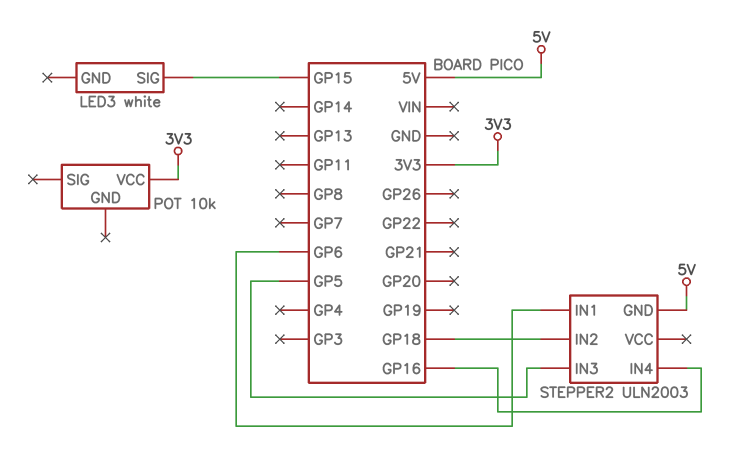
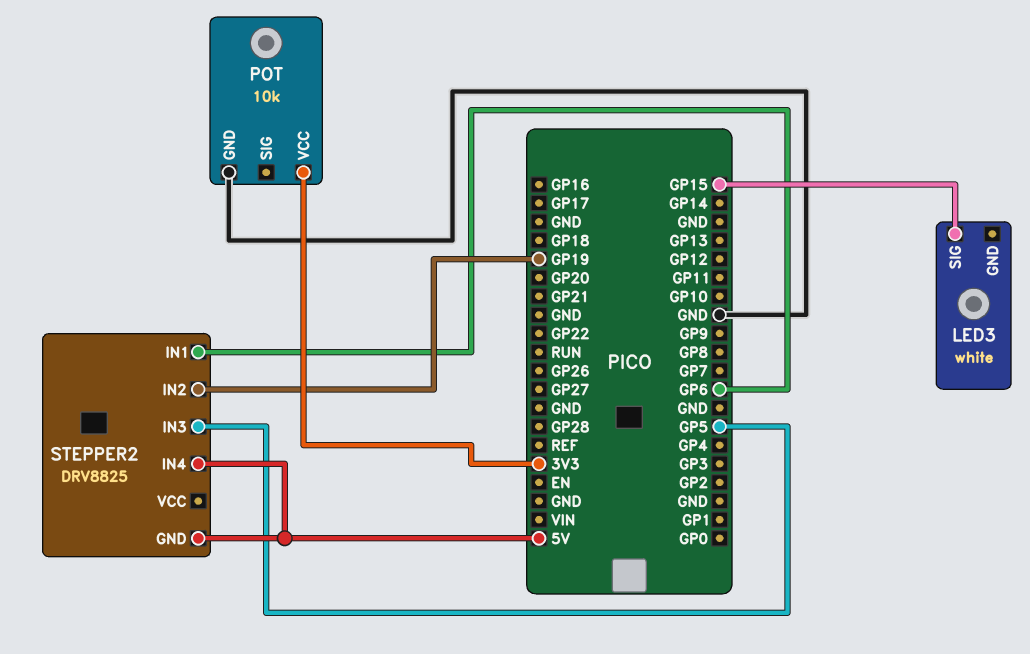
POT pin GND: none -> GND
STEPPER2: ULN2003 -> DRV8825
STEPPER2 pin IN2: GP18 -> GP19
STEPPER2 pin IN4: GP16 -> 5V

